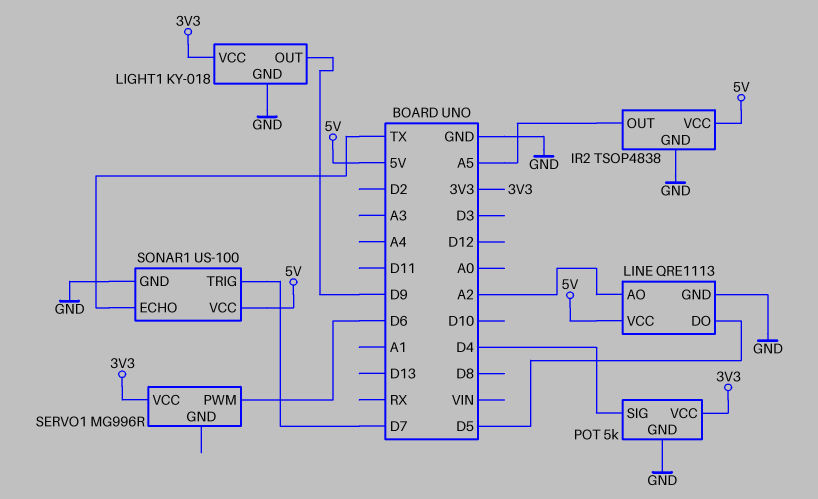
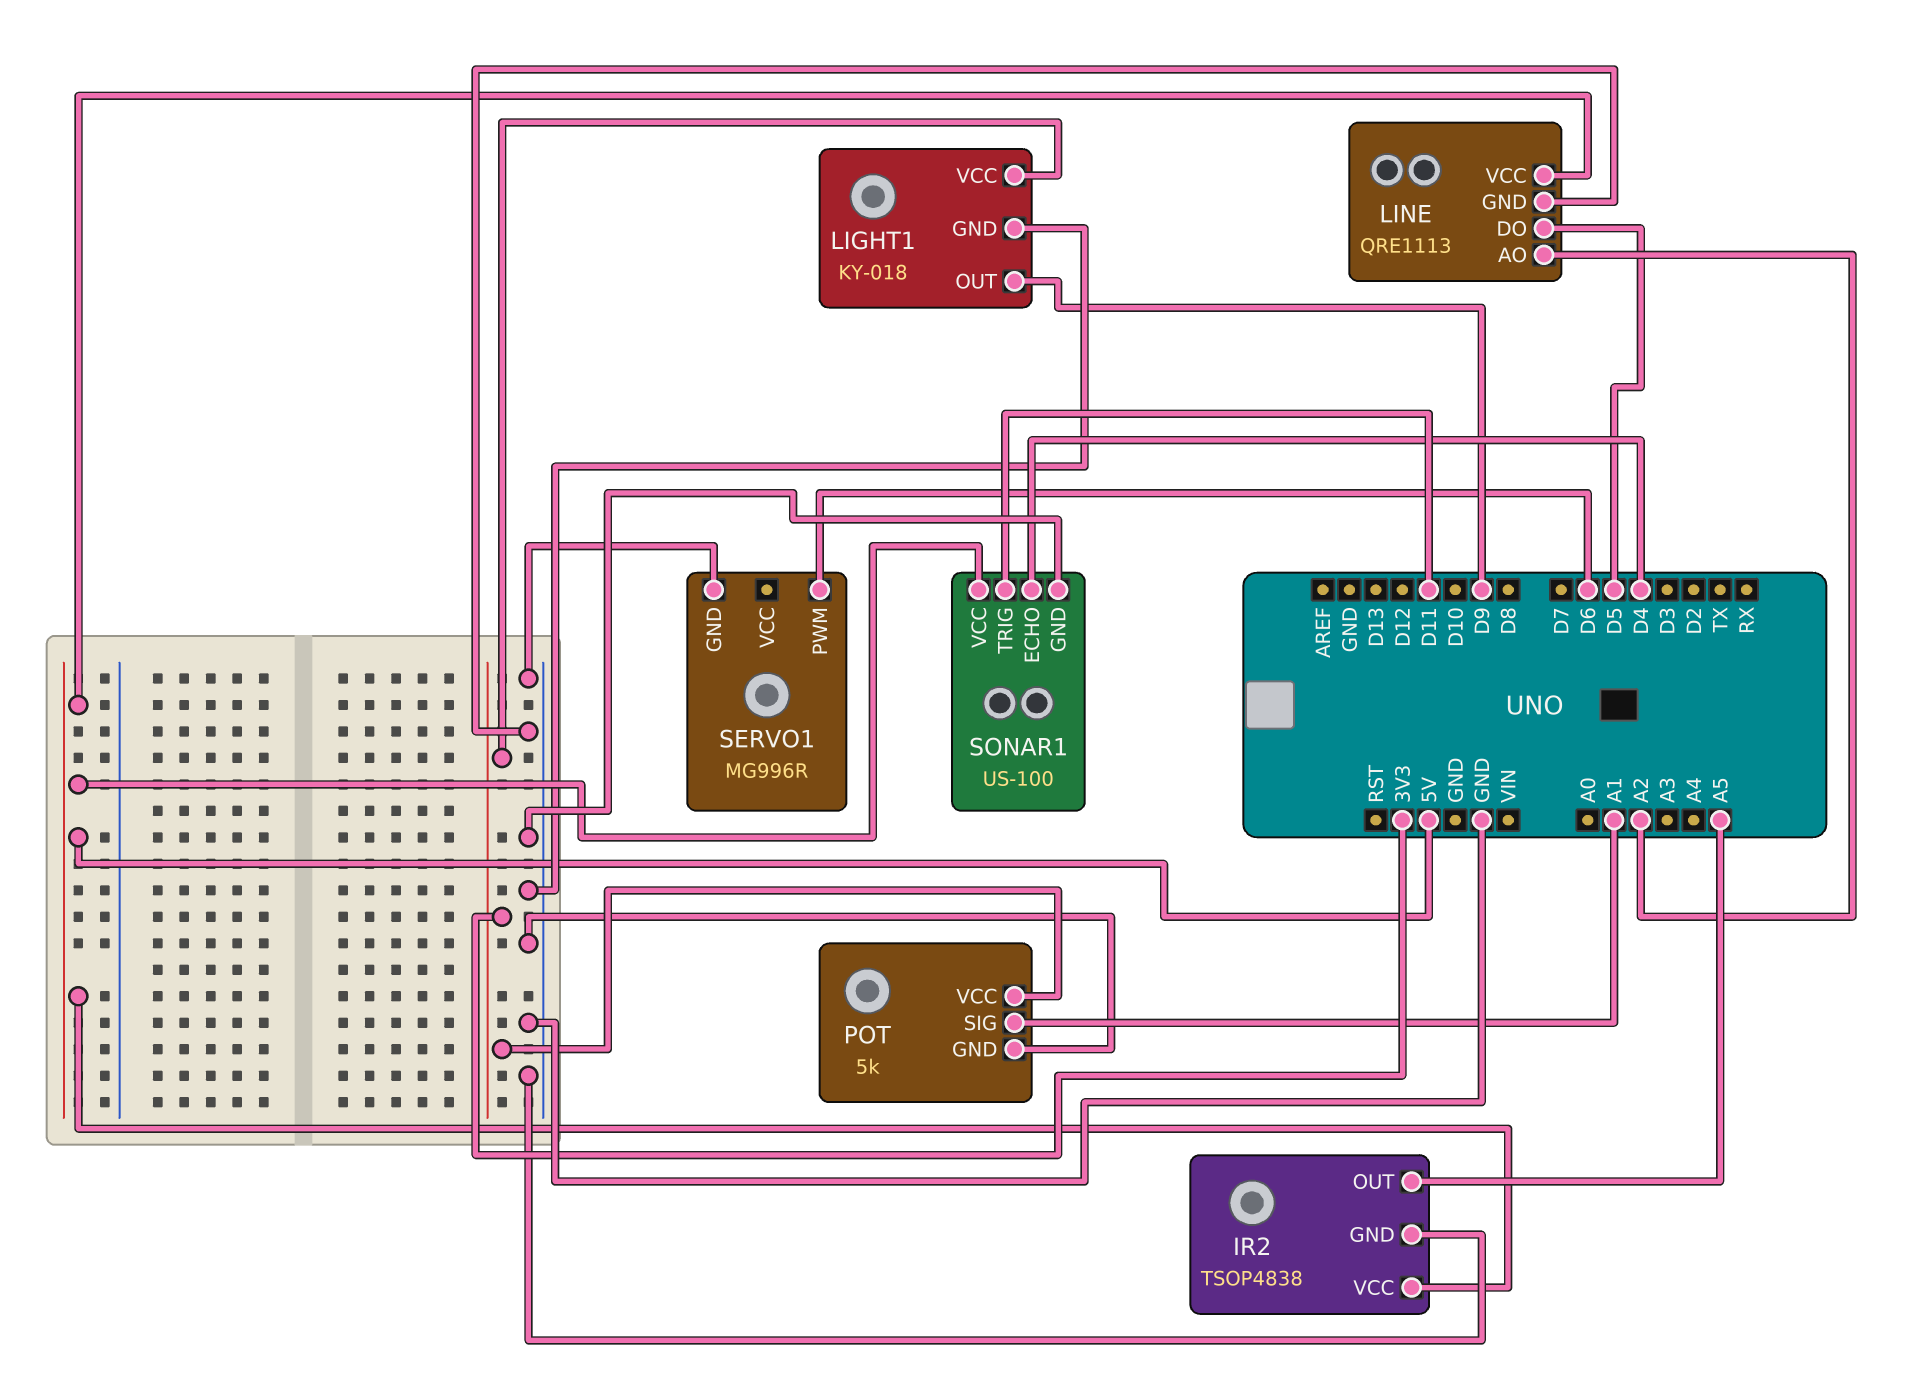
POT pin SIG: D4 -> A1
SERVO1 pin GND: none -> GND
SERVO1 pin VCC: 3V3 -> none
SONAR1 pin ECHO: TX -> D4
SONAR1 pin TRIG: D7 -> D11

